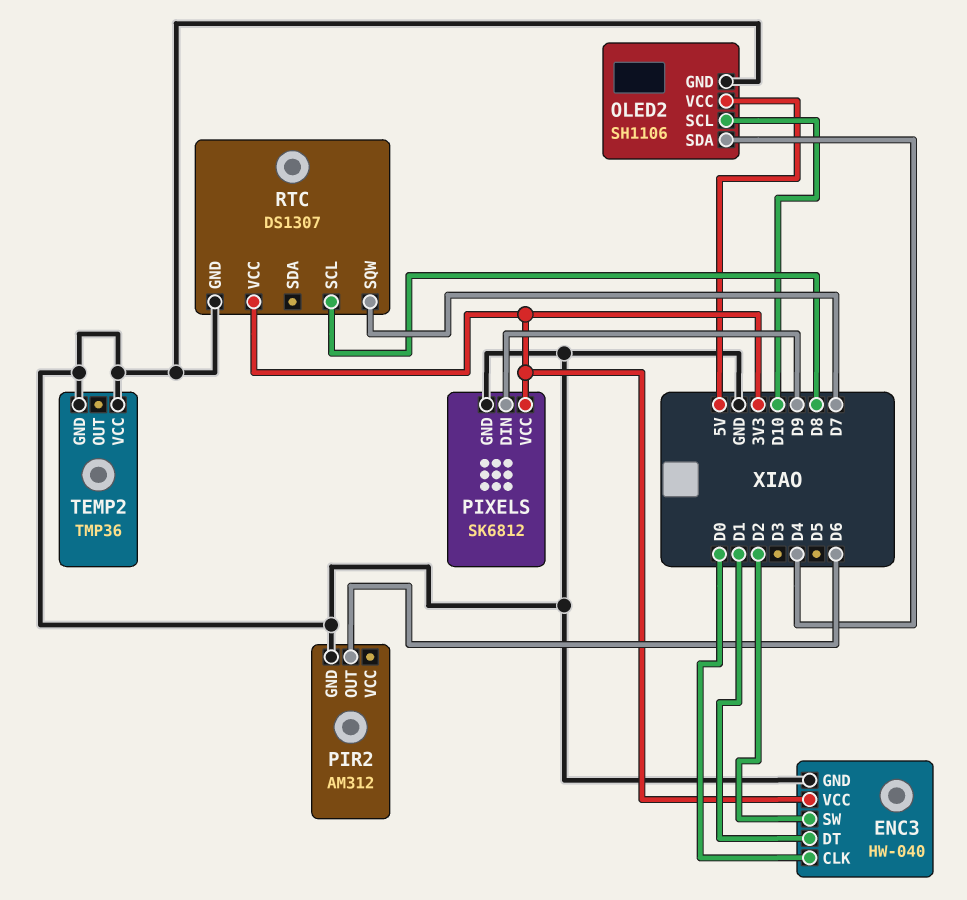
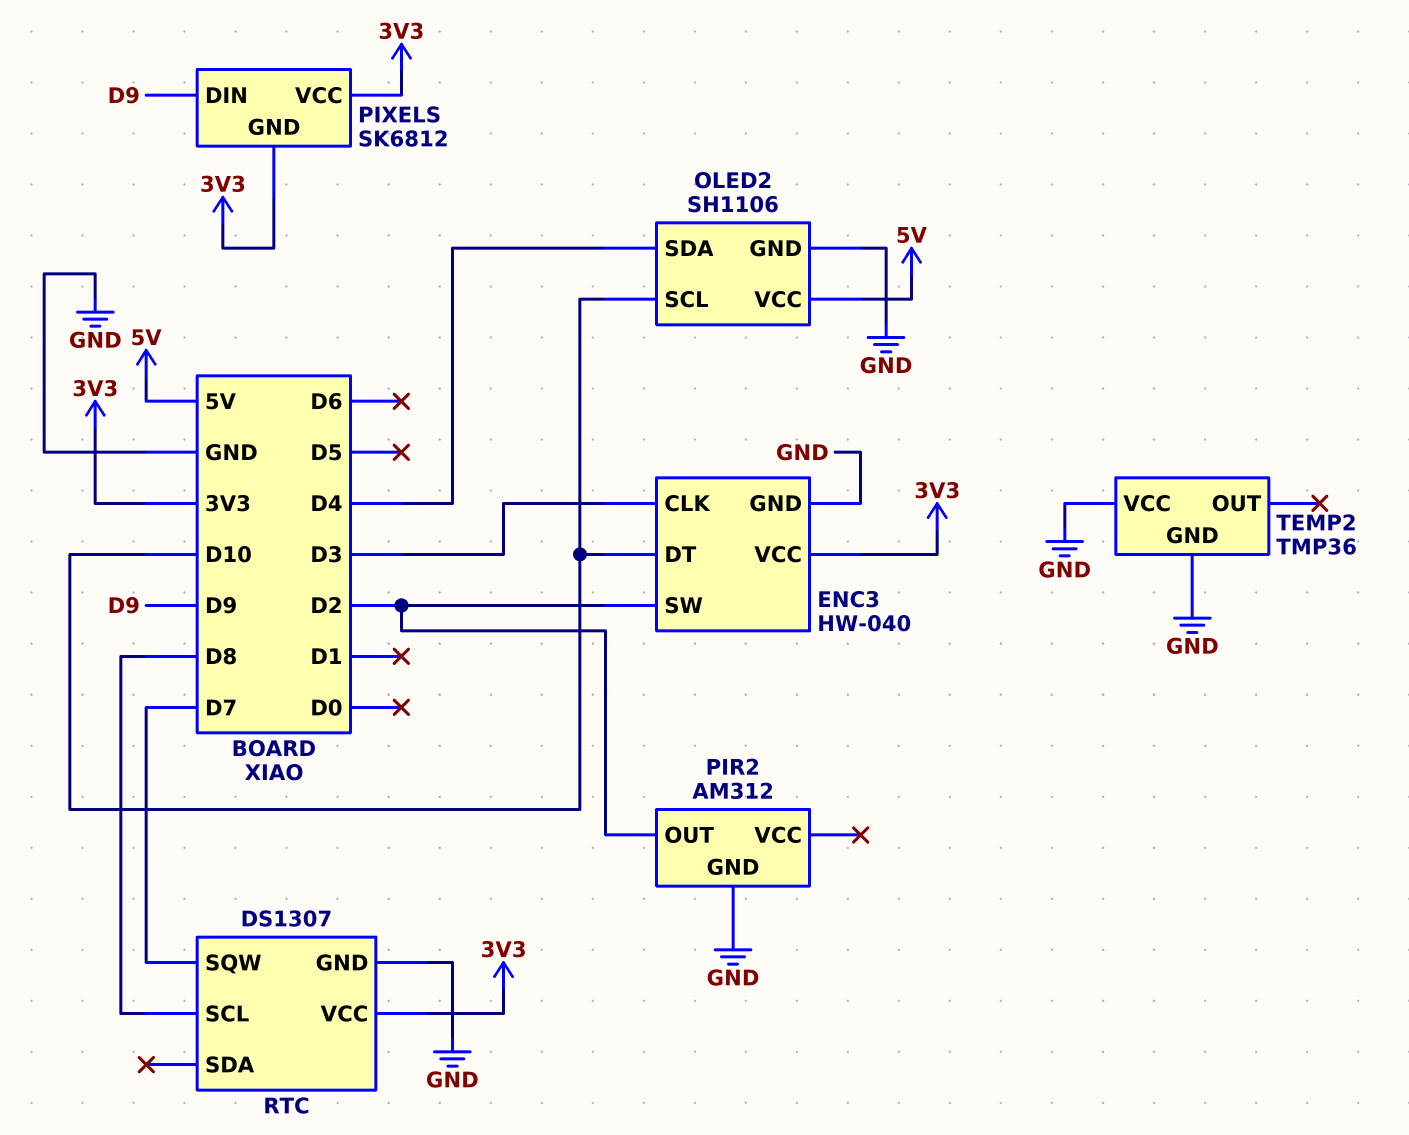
ENC3 pin CLK: D0 -> D3
ENC3 pin DT: D1 -> D10
PIR2 pin OUT: D6 -> D2
PIXELS pin GND: GND -> 3V3

